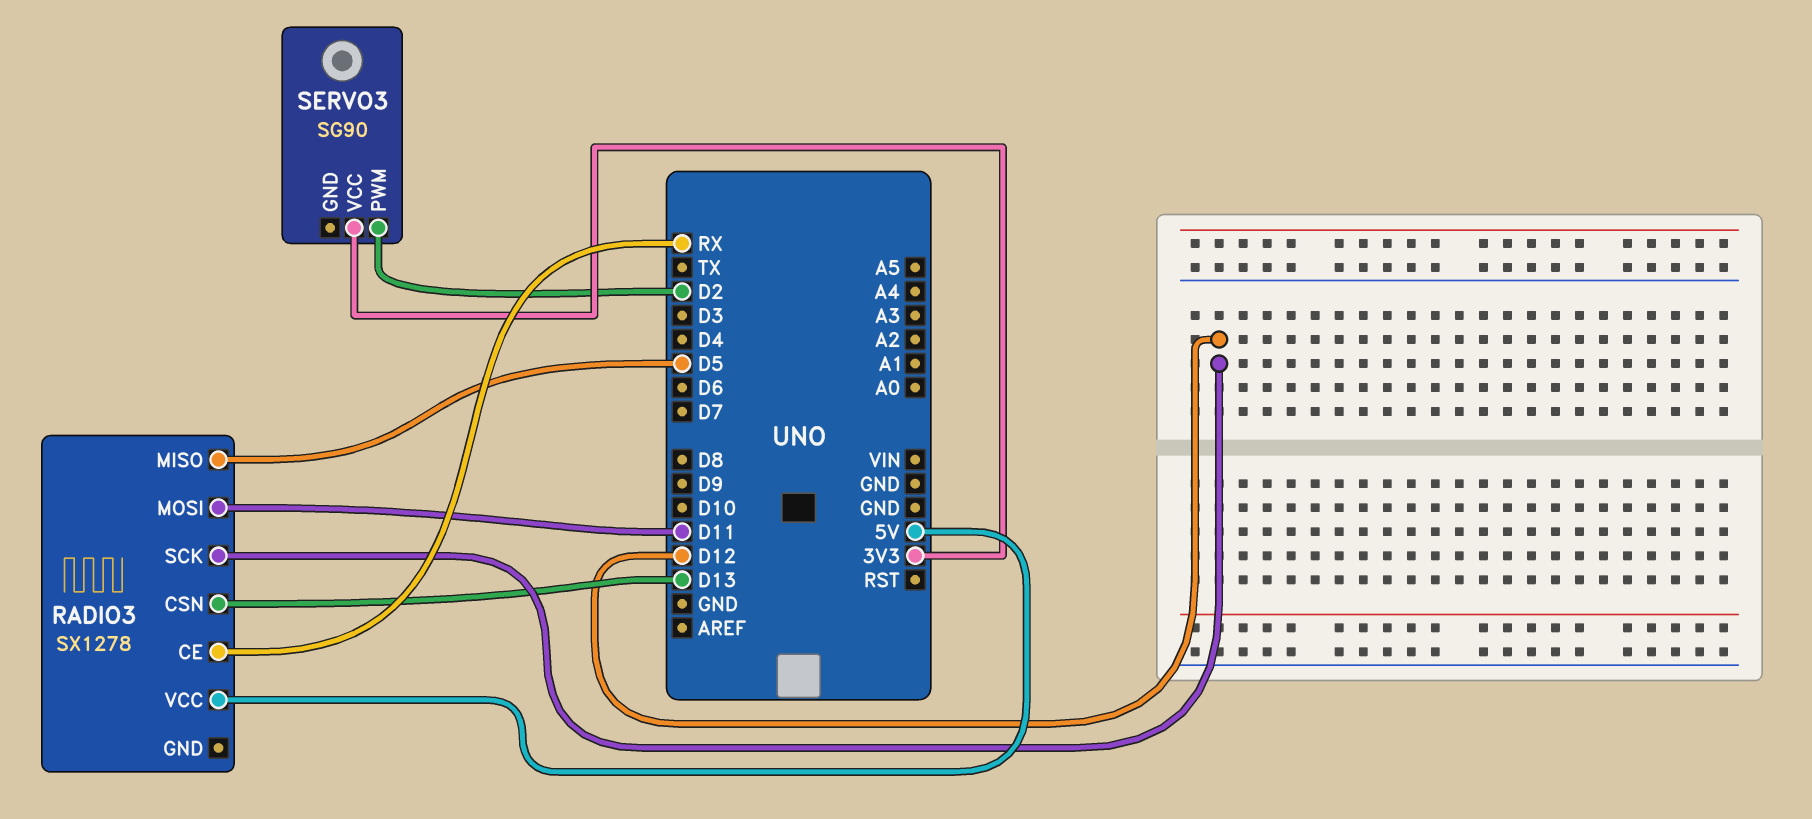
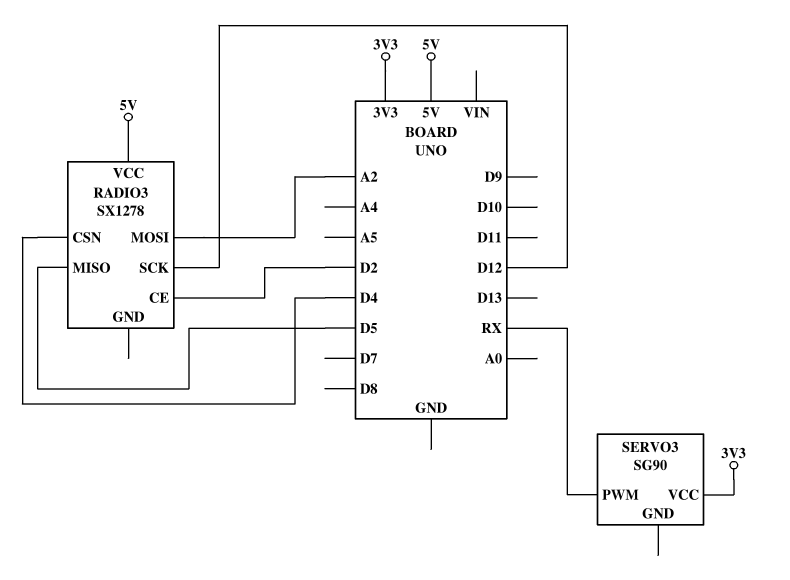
RADIO3 pin CE: RX -> D2
RADIO3 pin CSN: D13 -> D4
RADIO3 pin MOSI: D11 -> A2
SERVO3 pin PWM: D2 -> RX

